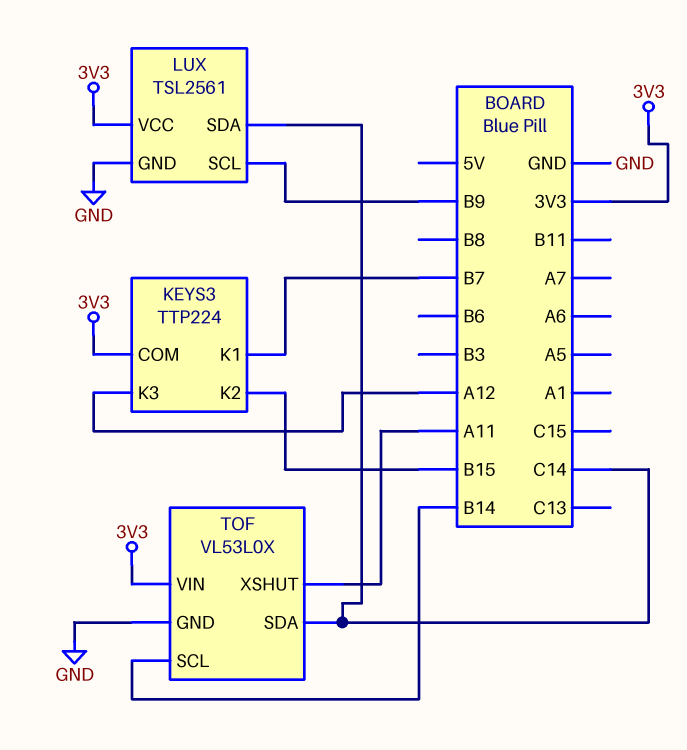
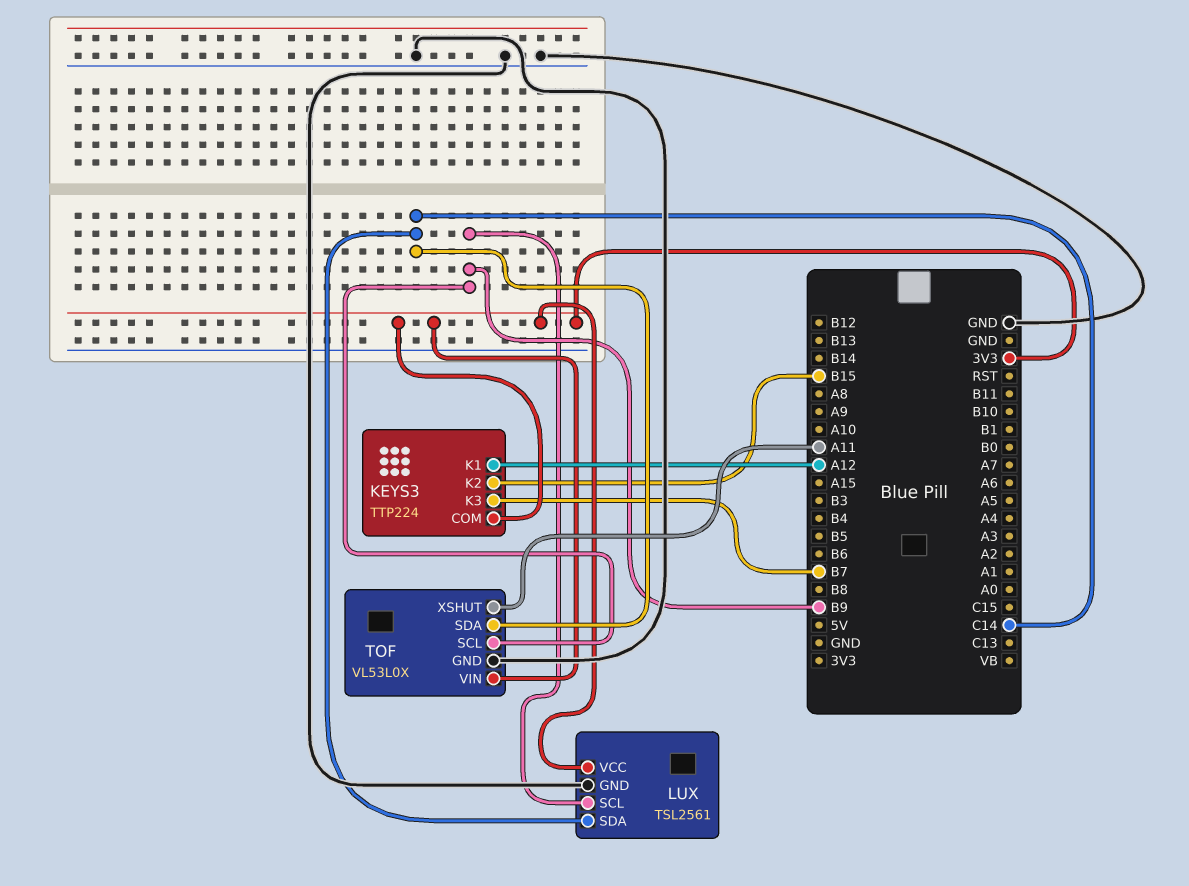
KEYS3 pin K1: B7 -> A12
KEYS3 pin K3: A12 -> B7
TOF pin SCL: B14 -> B9

